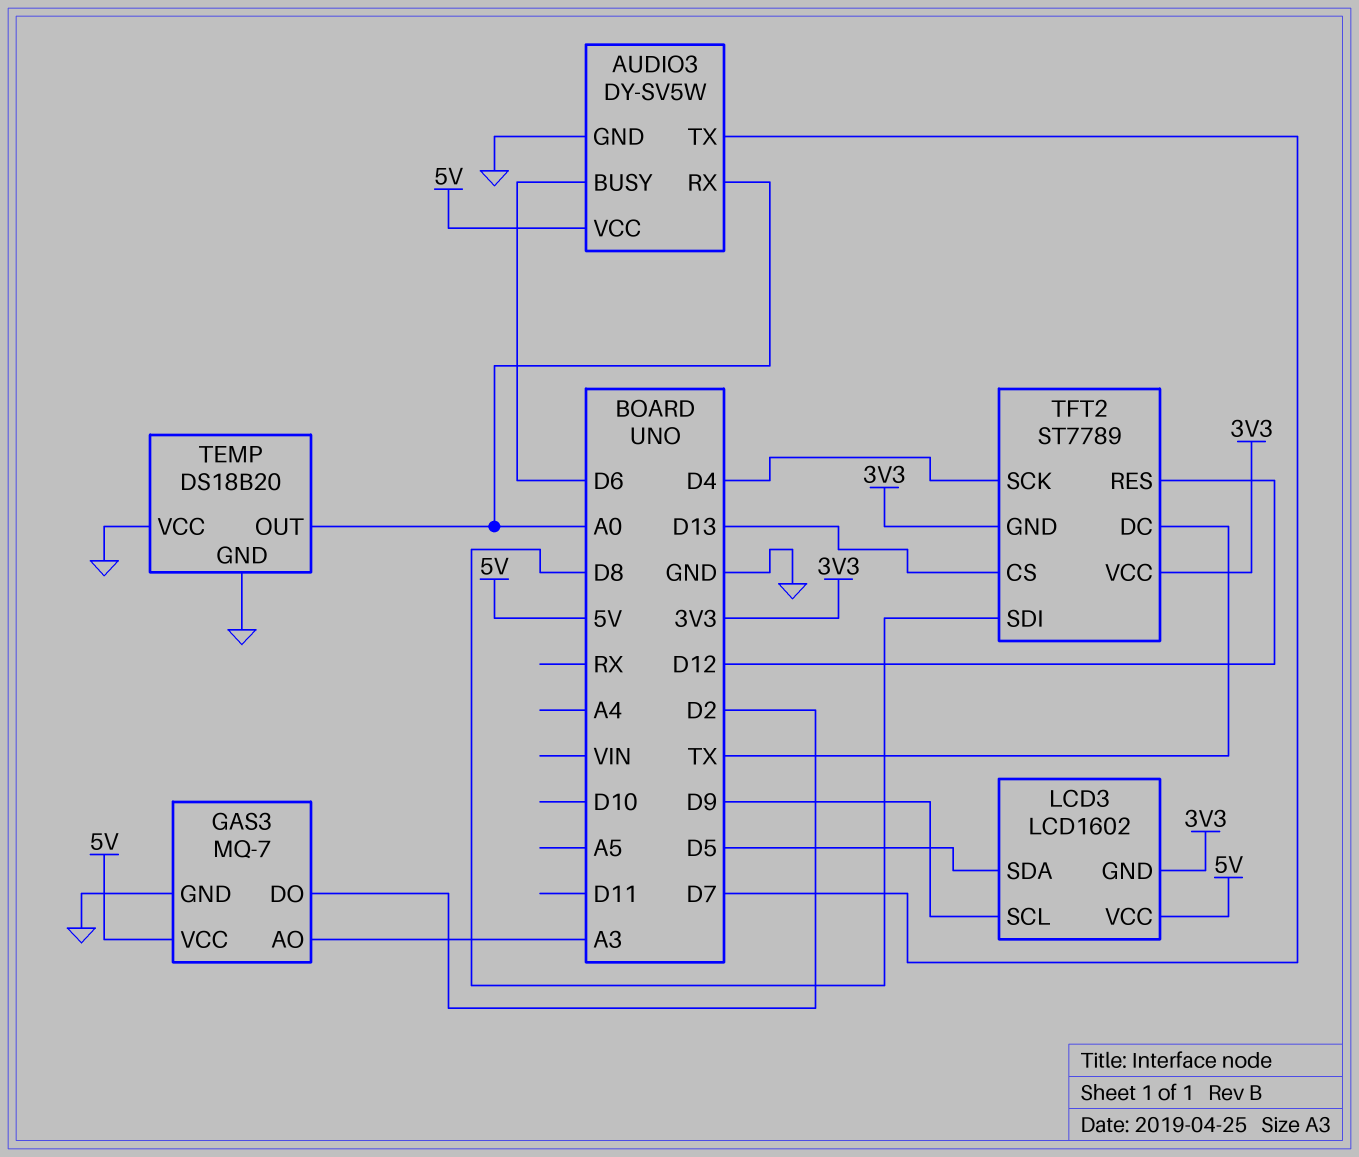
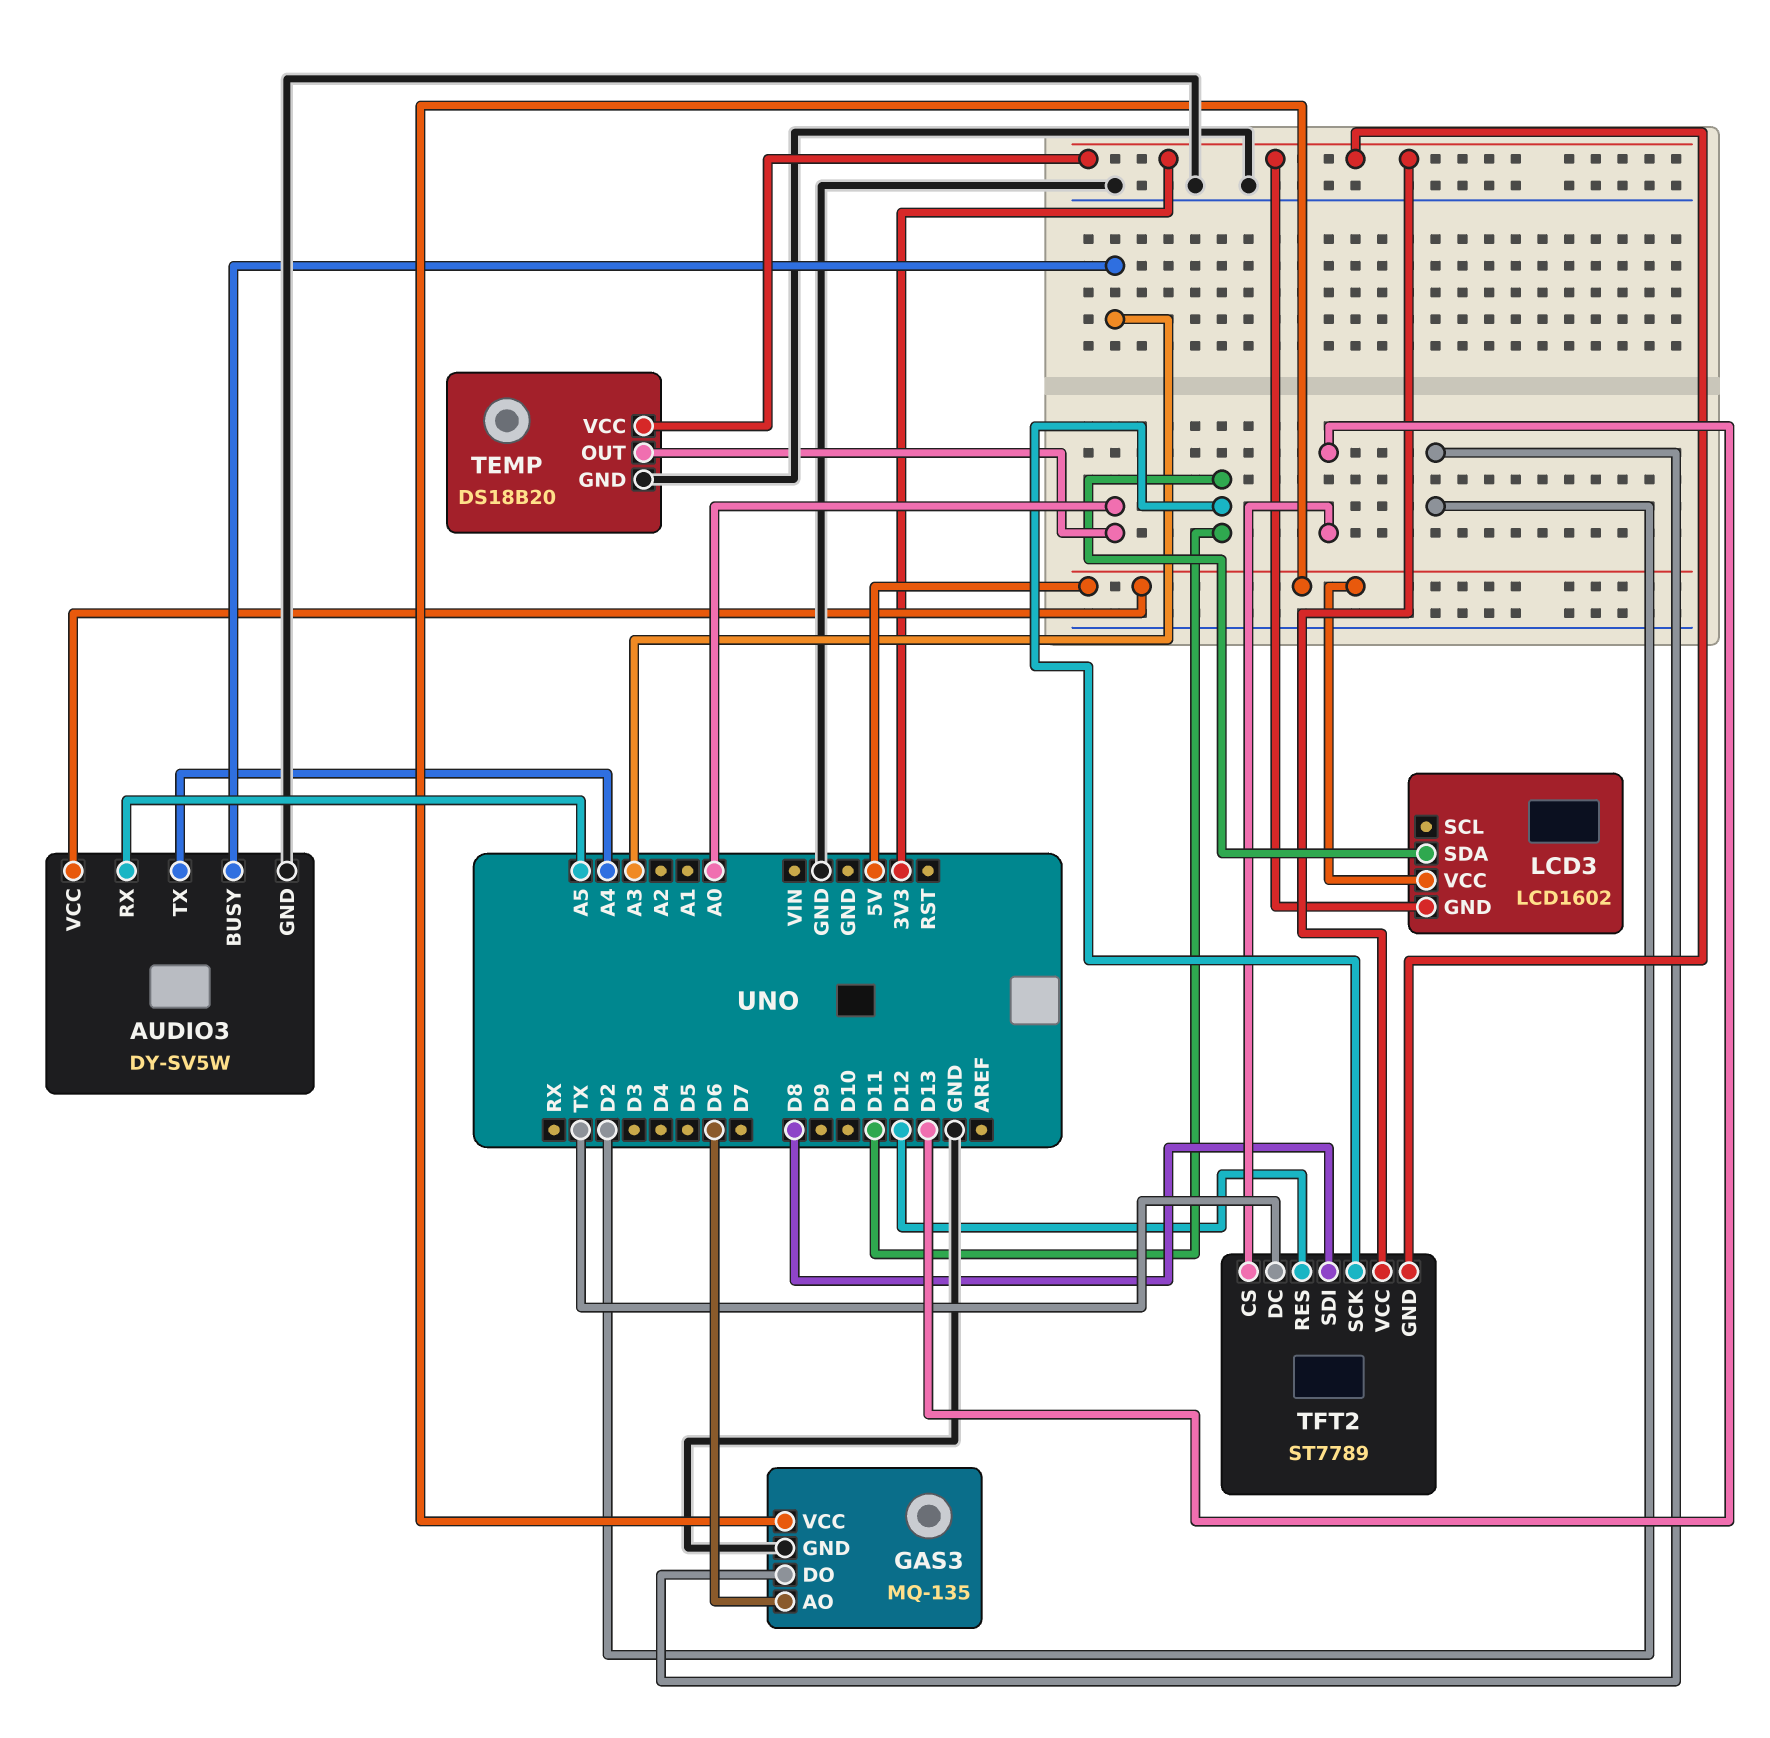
AUDIO3 pin BUSY: D6 -> A3
AUDIO3 pin RX: A0 -> A5
AUDIO3 pin TX: D7 -> A4
GAS3: MQ-7 -> MQ-135
GAS3 pin AO: A3 -> D6
LCD3 pin SCL: D9 -> none
LCD3 pin SDA: D5 -> D11
TEMP pin VCC: GND -> 3V3
TFT2 pin SCK: D4 -> D11

